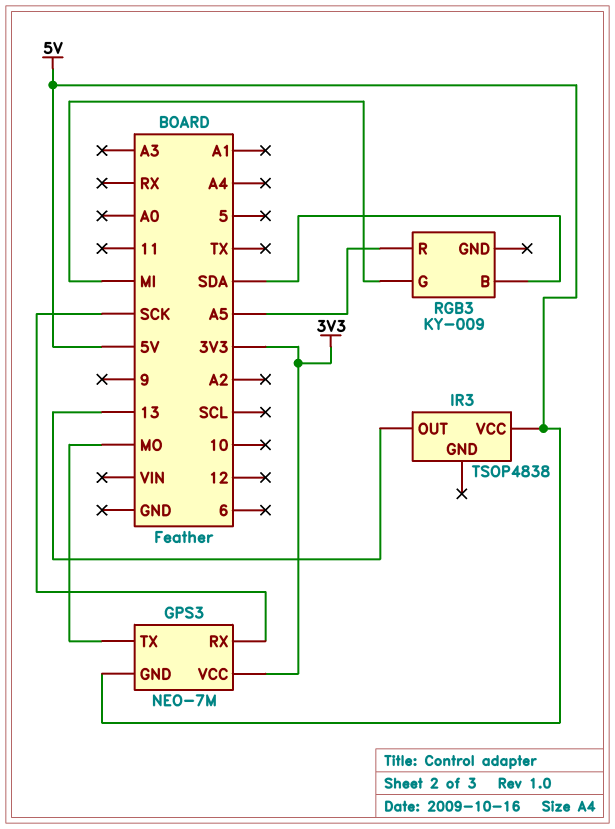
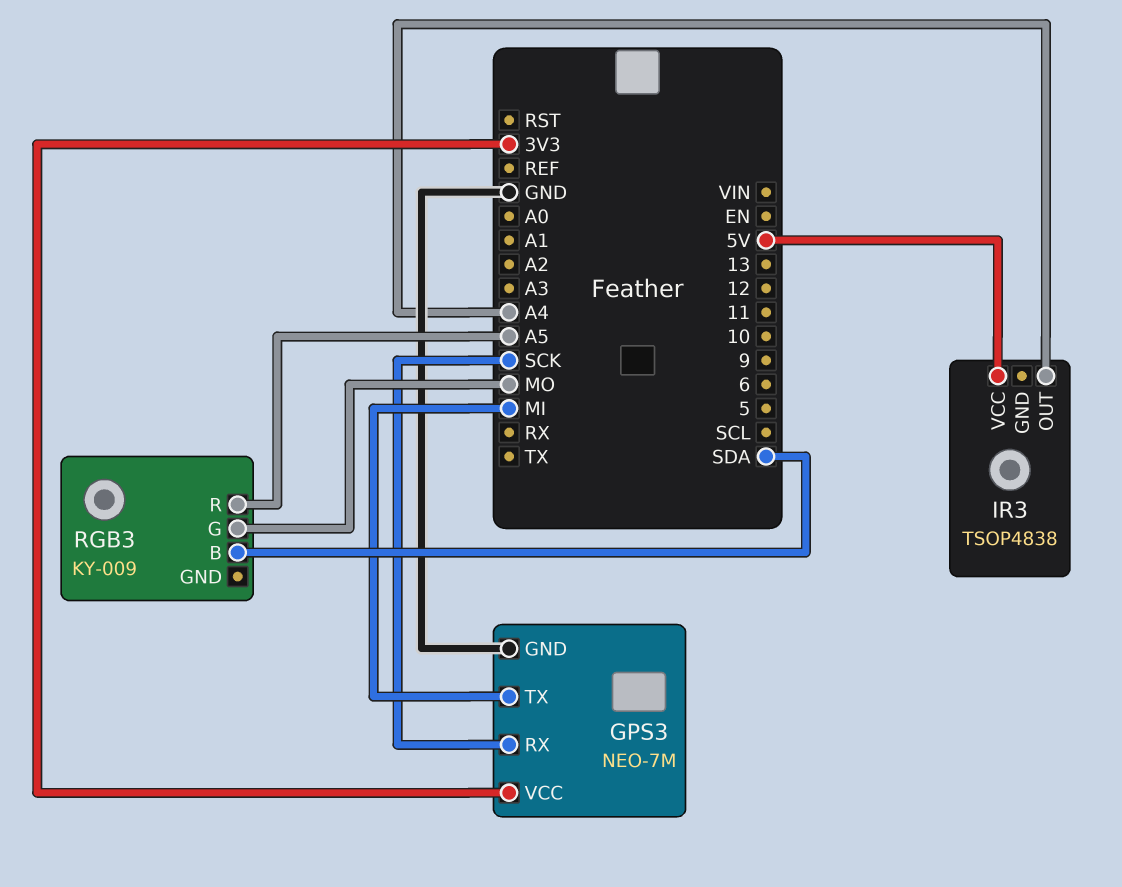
GPS3 pin GND: 5V -> GND
GPS3 pin TX: MO -> MI
IR3 pin OUT: 13 -> A4
RGB3 pin G: MI -> MO

